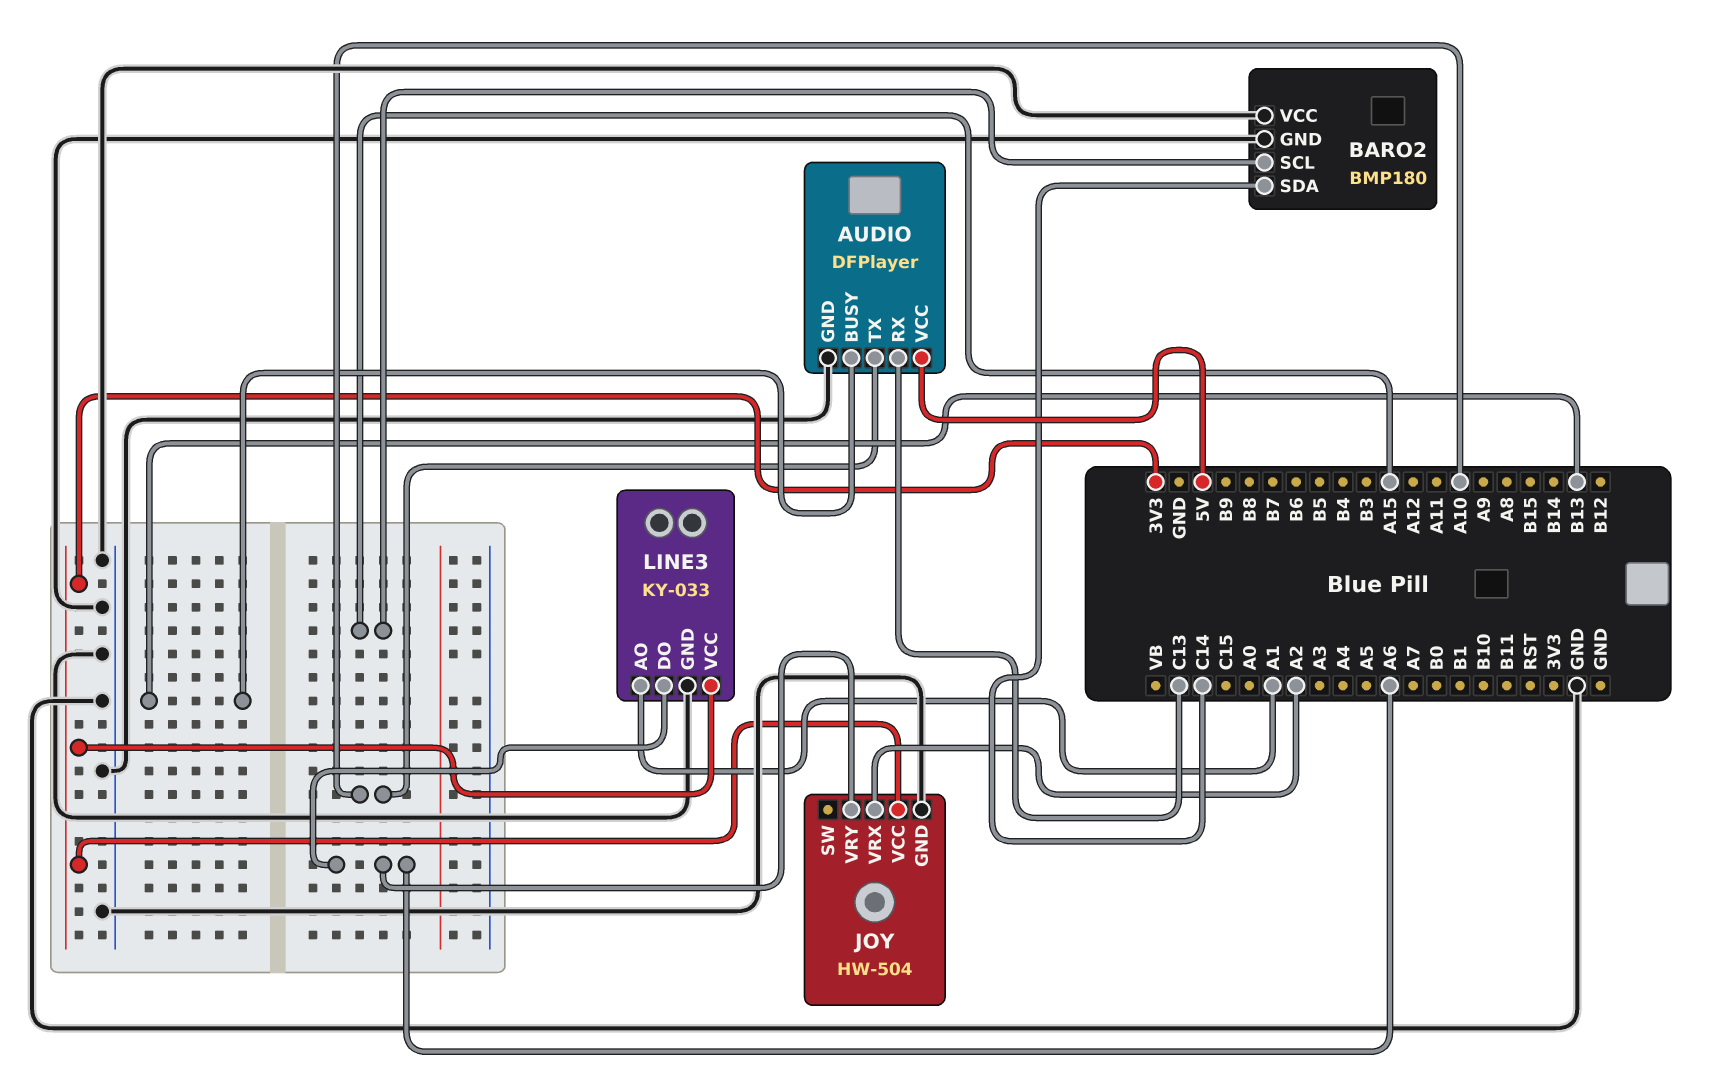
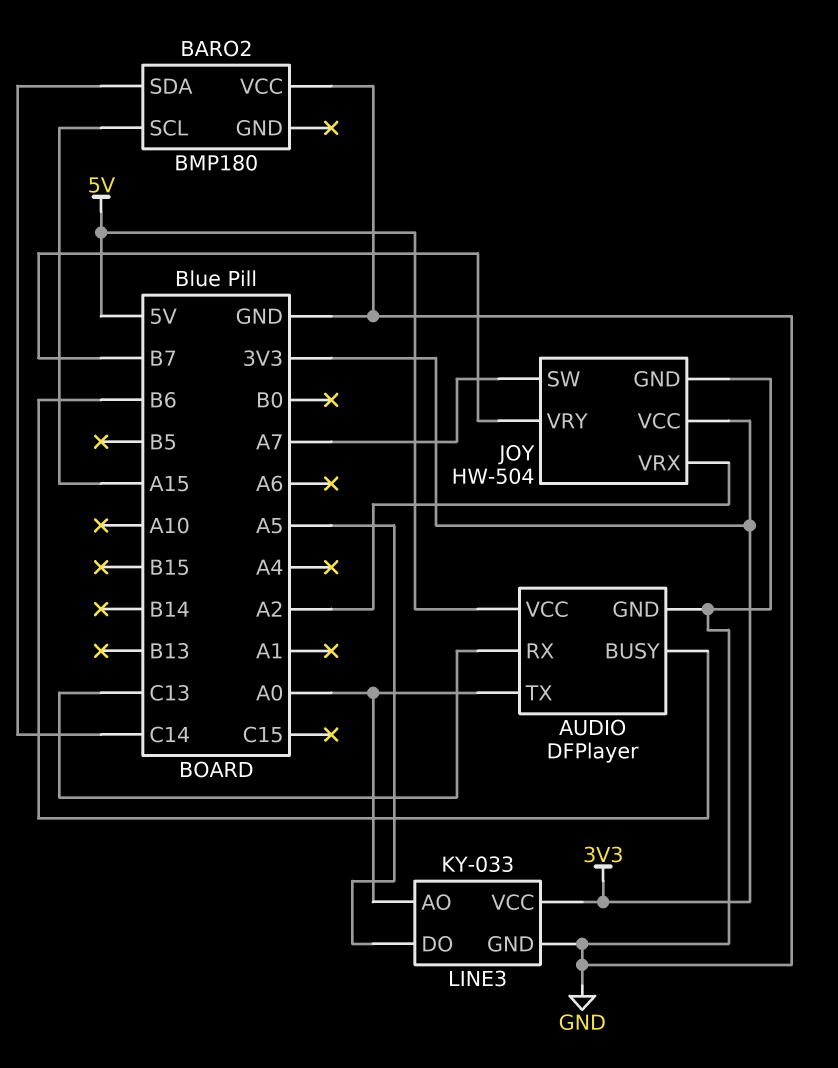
AUDIO pin BUSY: B13 -> B6
AUDIO pin TX: A10 -> A0
BARO2 pin GND: GND -> none
JOY pin SW: none -> A7
JOY pin VRY: A6 -> B7
LINE3 pin AO: A1 -> A0
LINE3 pin DO: A6 -> A5

